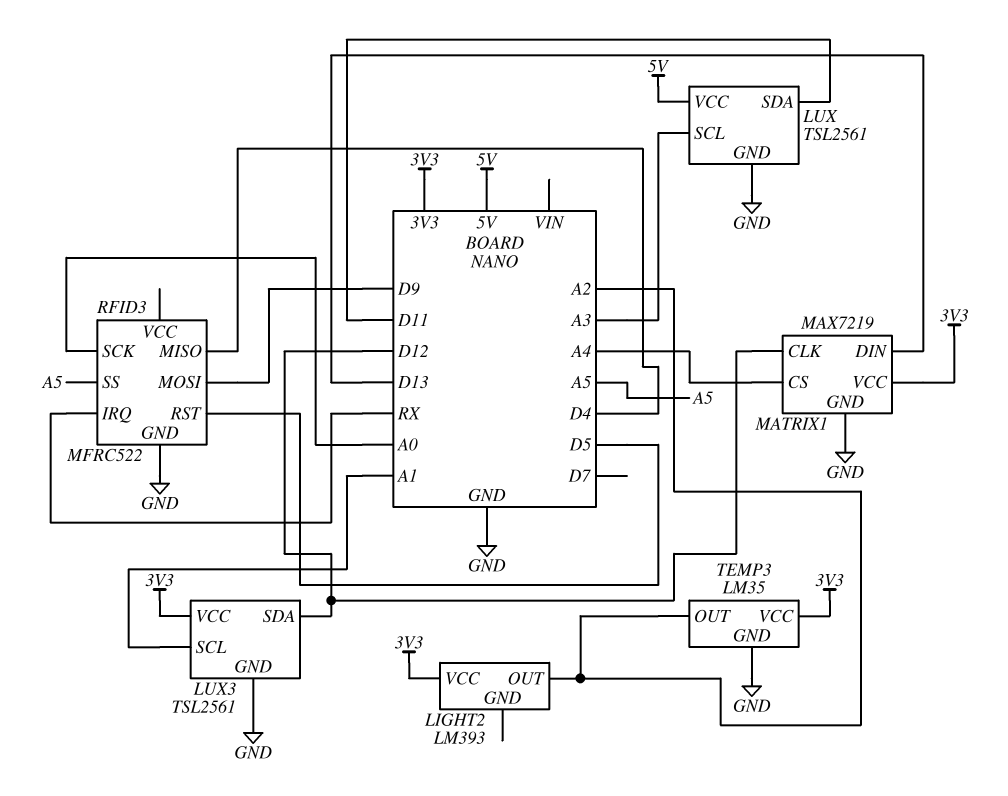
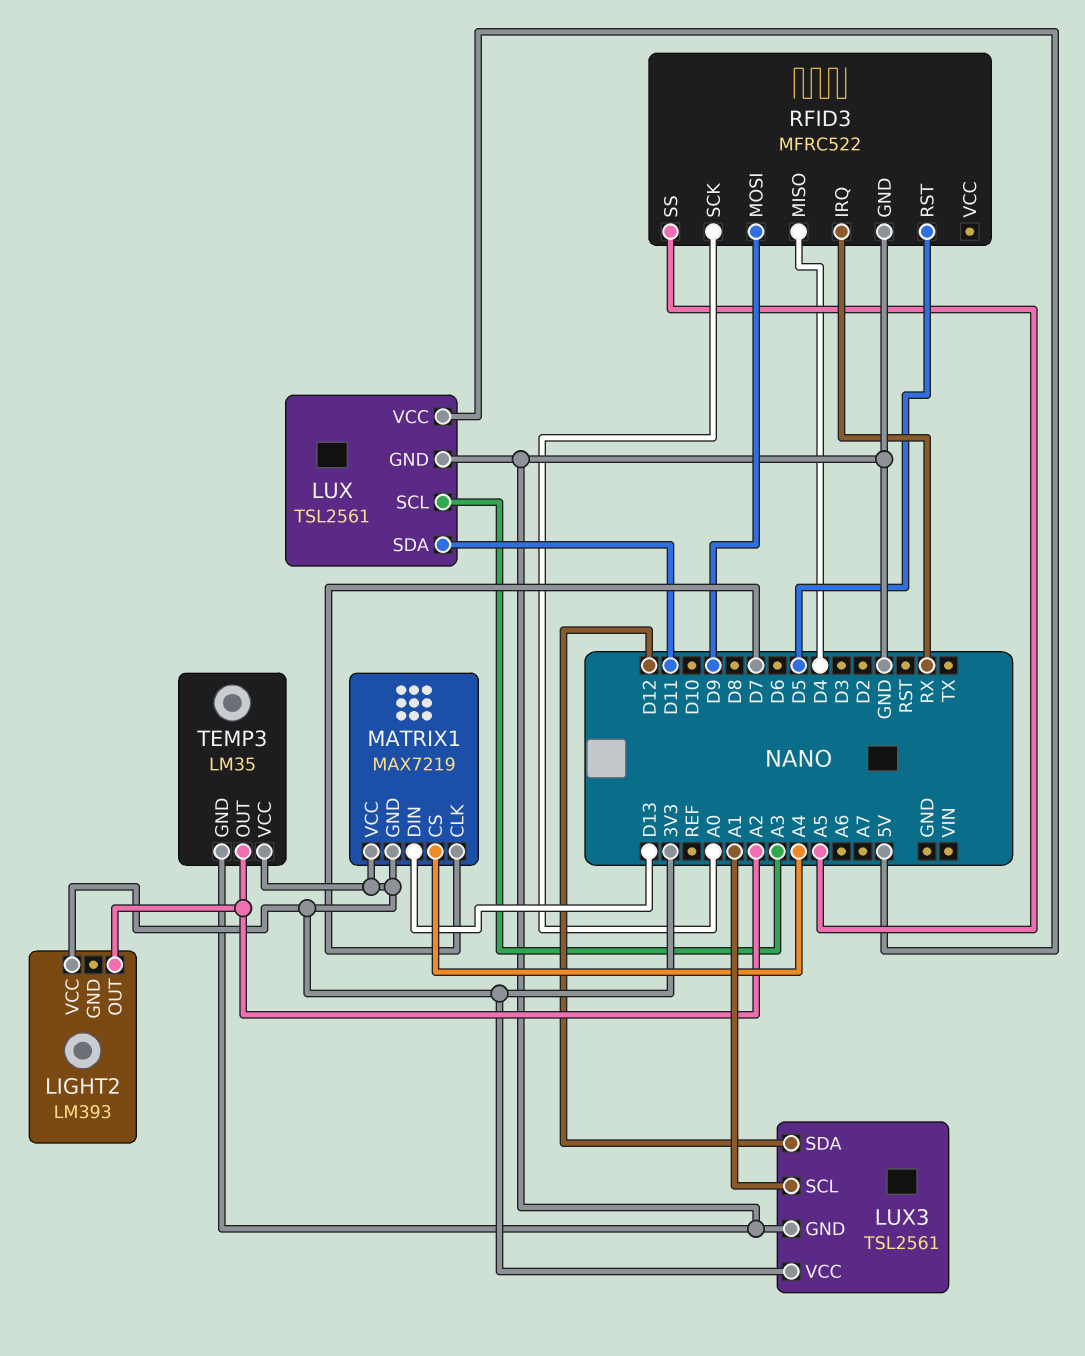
MATRIX1 pin CLK: D12 -> D7
MATRIX1 pin GND: GND -> 3V3

